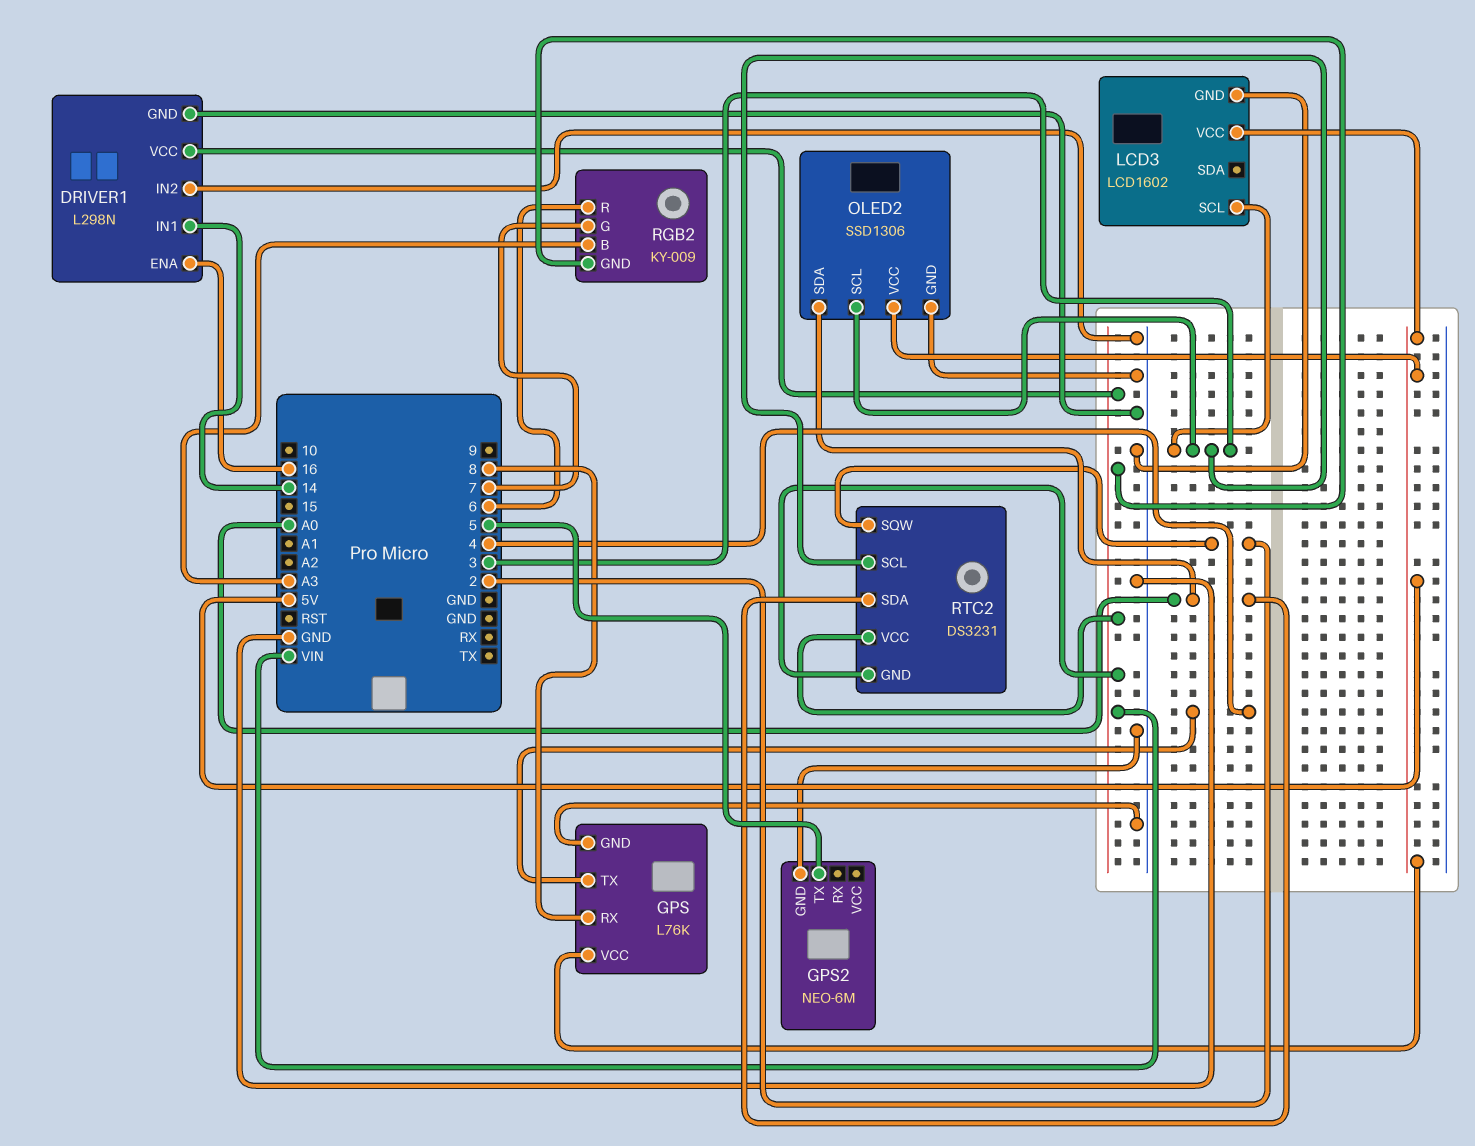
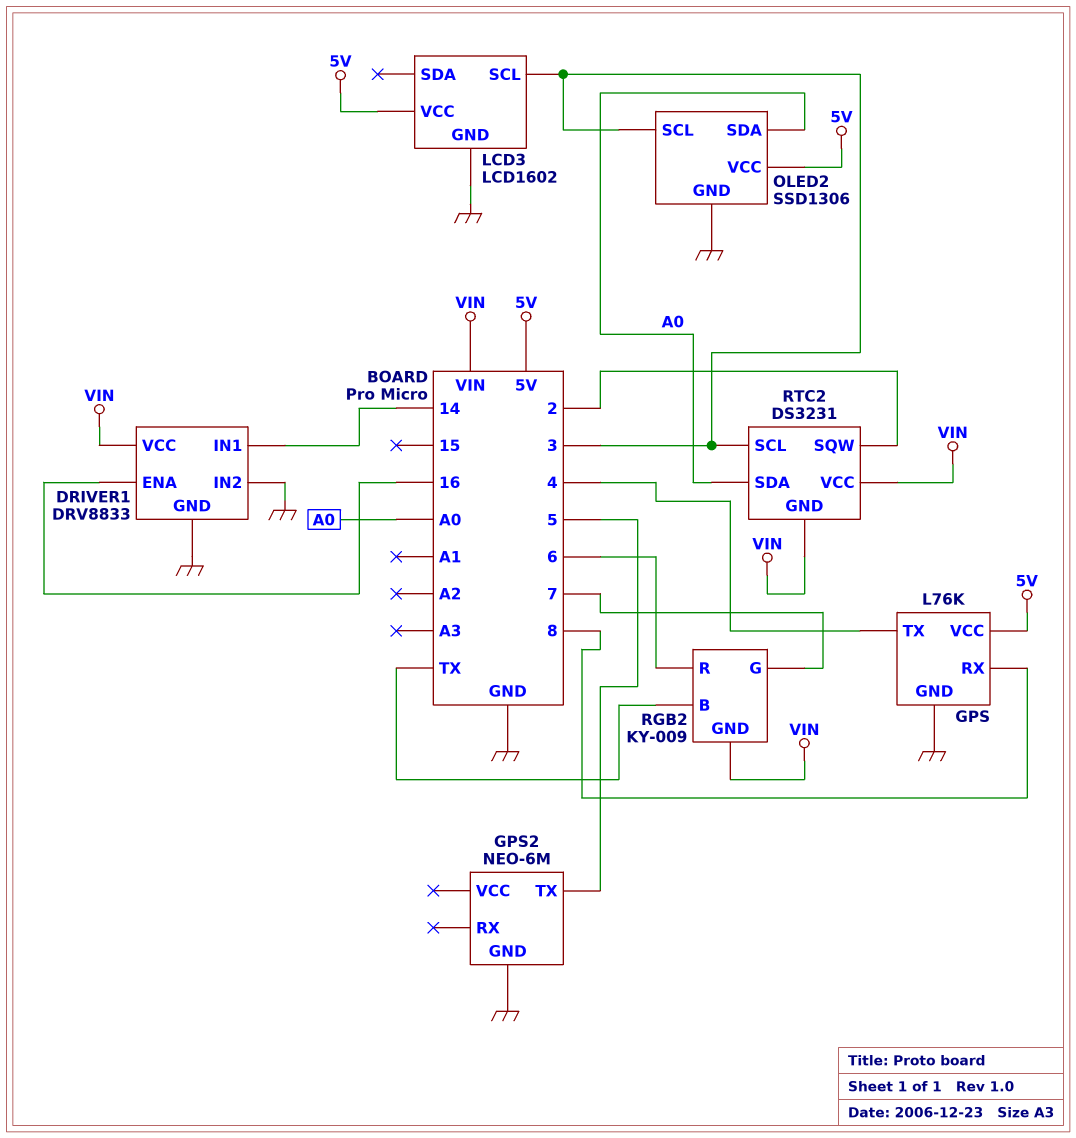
DRIVER1: L298N -> DRV8833
RGB2 pin B: A3 -> TX

